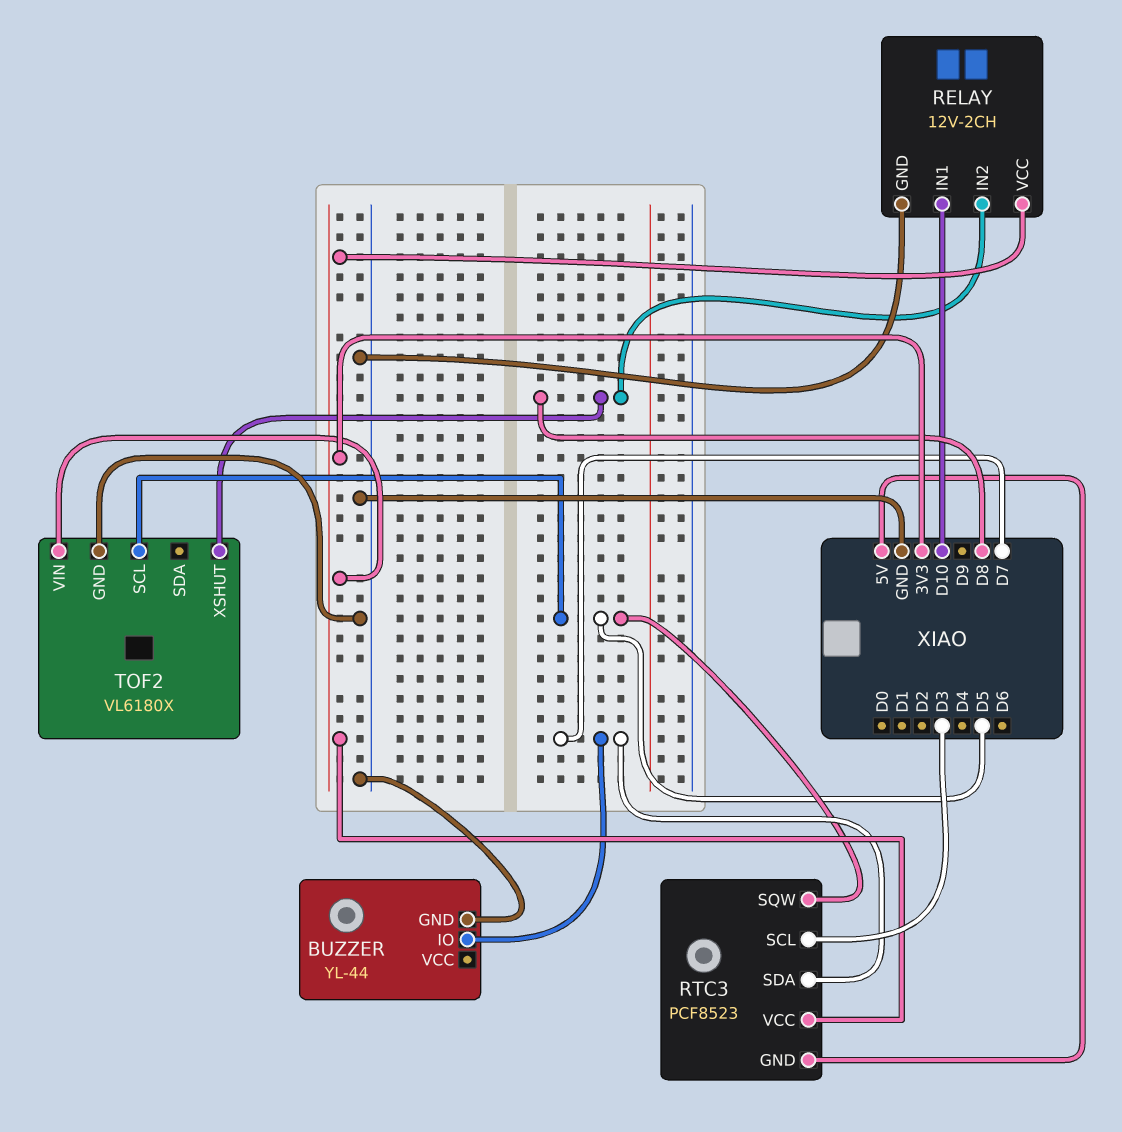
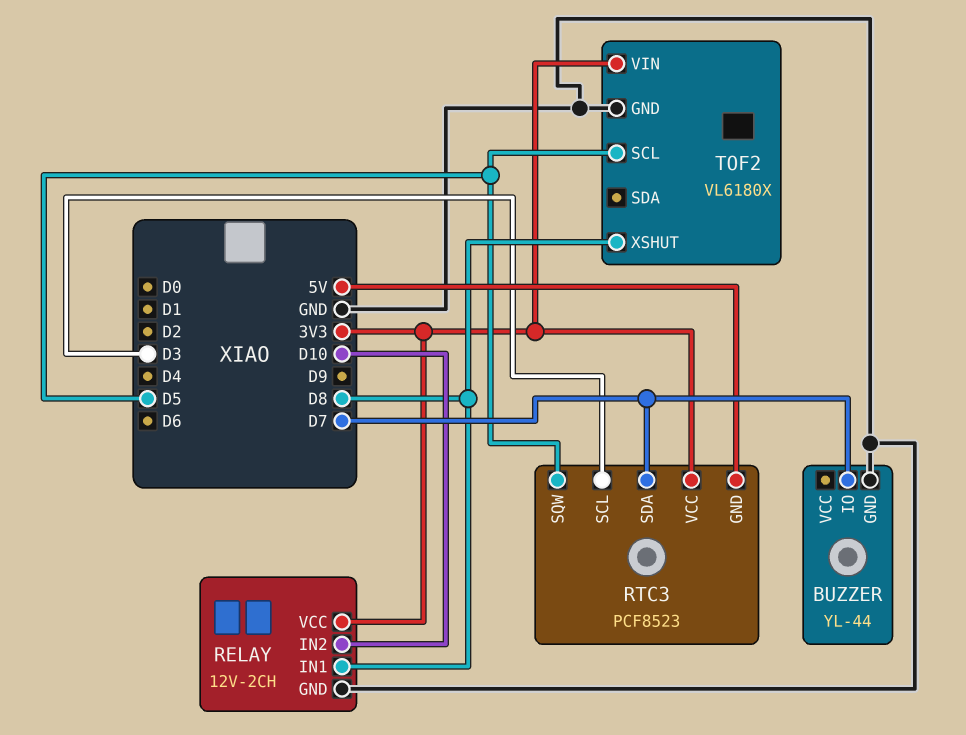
RELAY pin IN1: D10 -> D8
RELAY pin IN2: D8 -> D10

